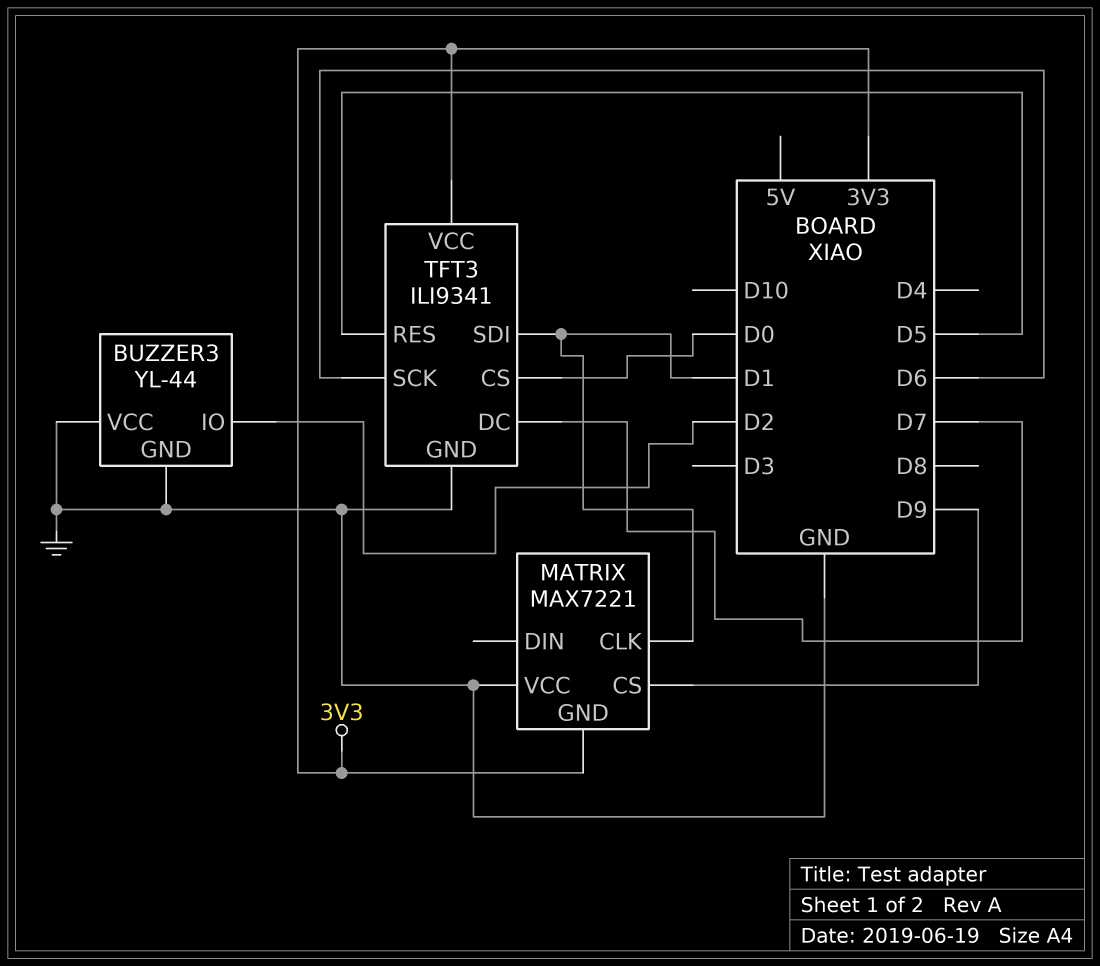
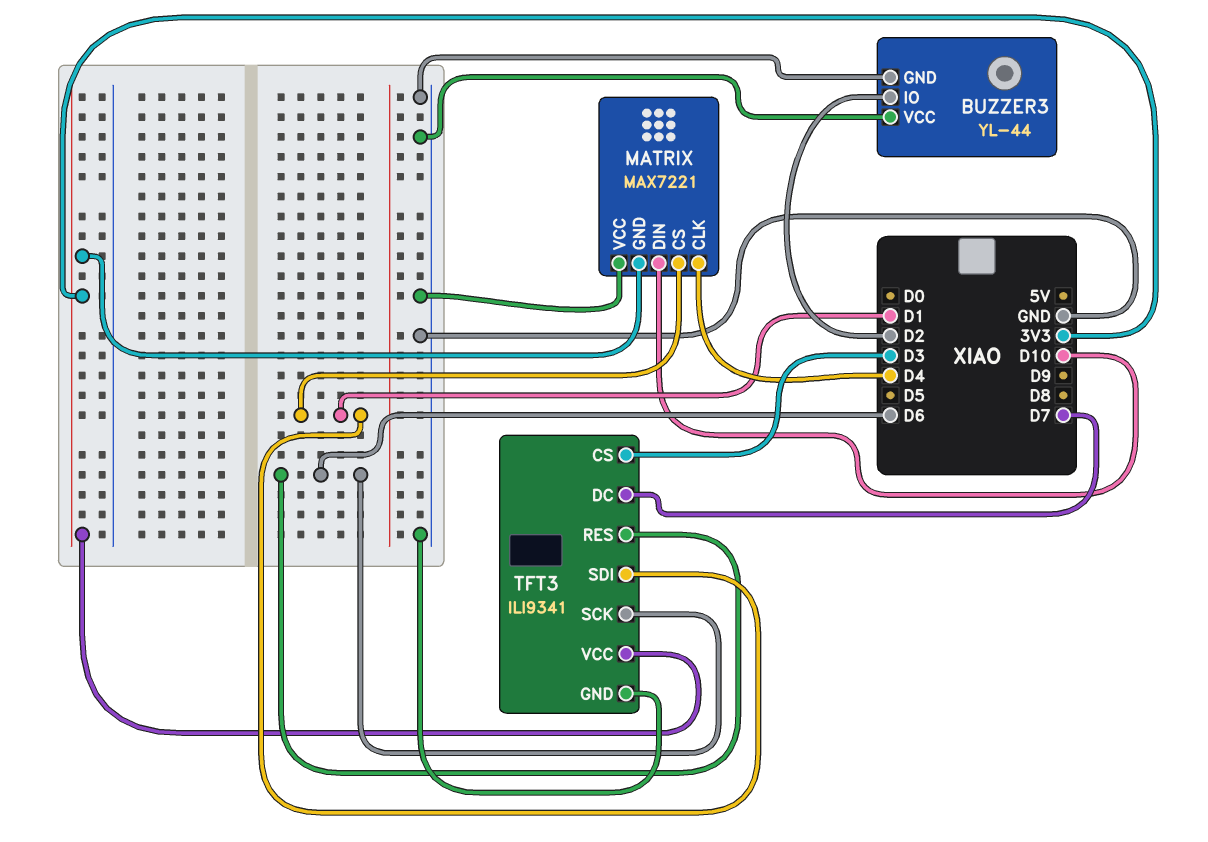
MATRIX pin CLK: D1 -> D4
MATRIX pin CS: D9 -> D1
MATRIX pin DIN: none -> D10
TFT3 pin CS: D0 -> D3
TFT3 pin RES: D5 -> D6

